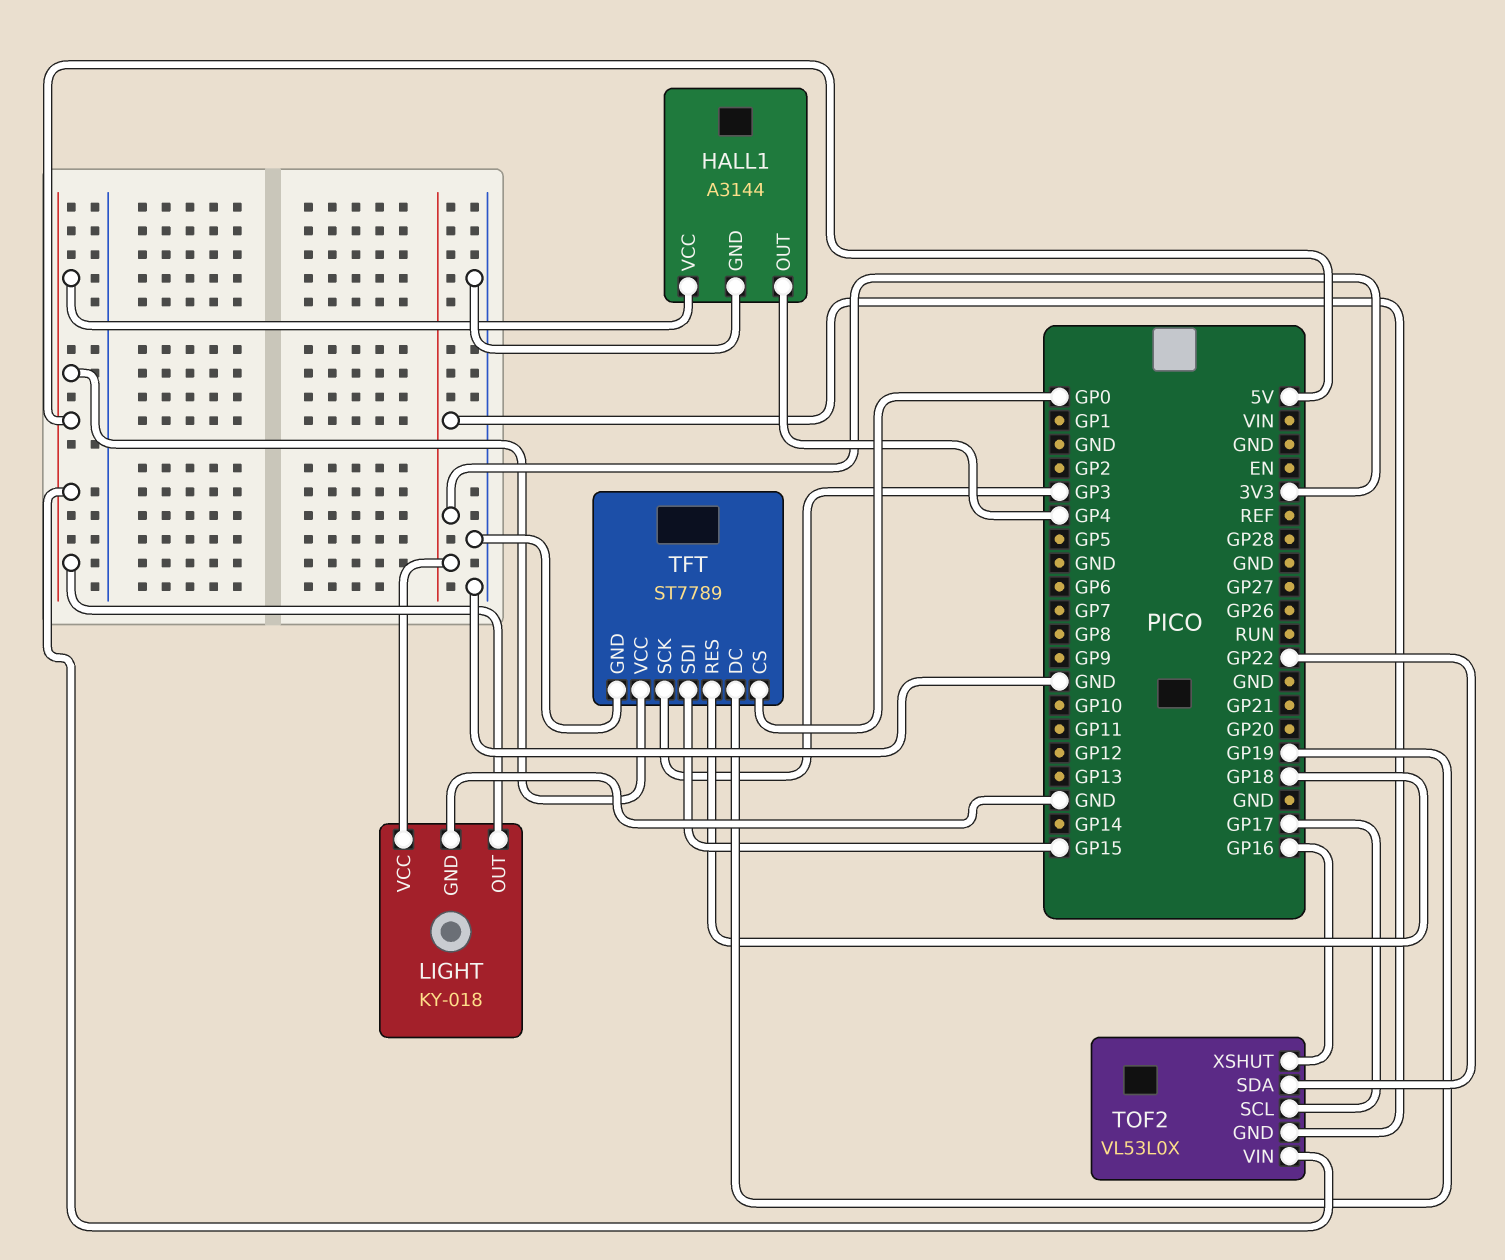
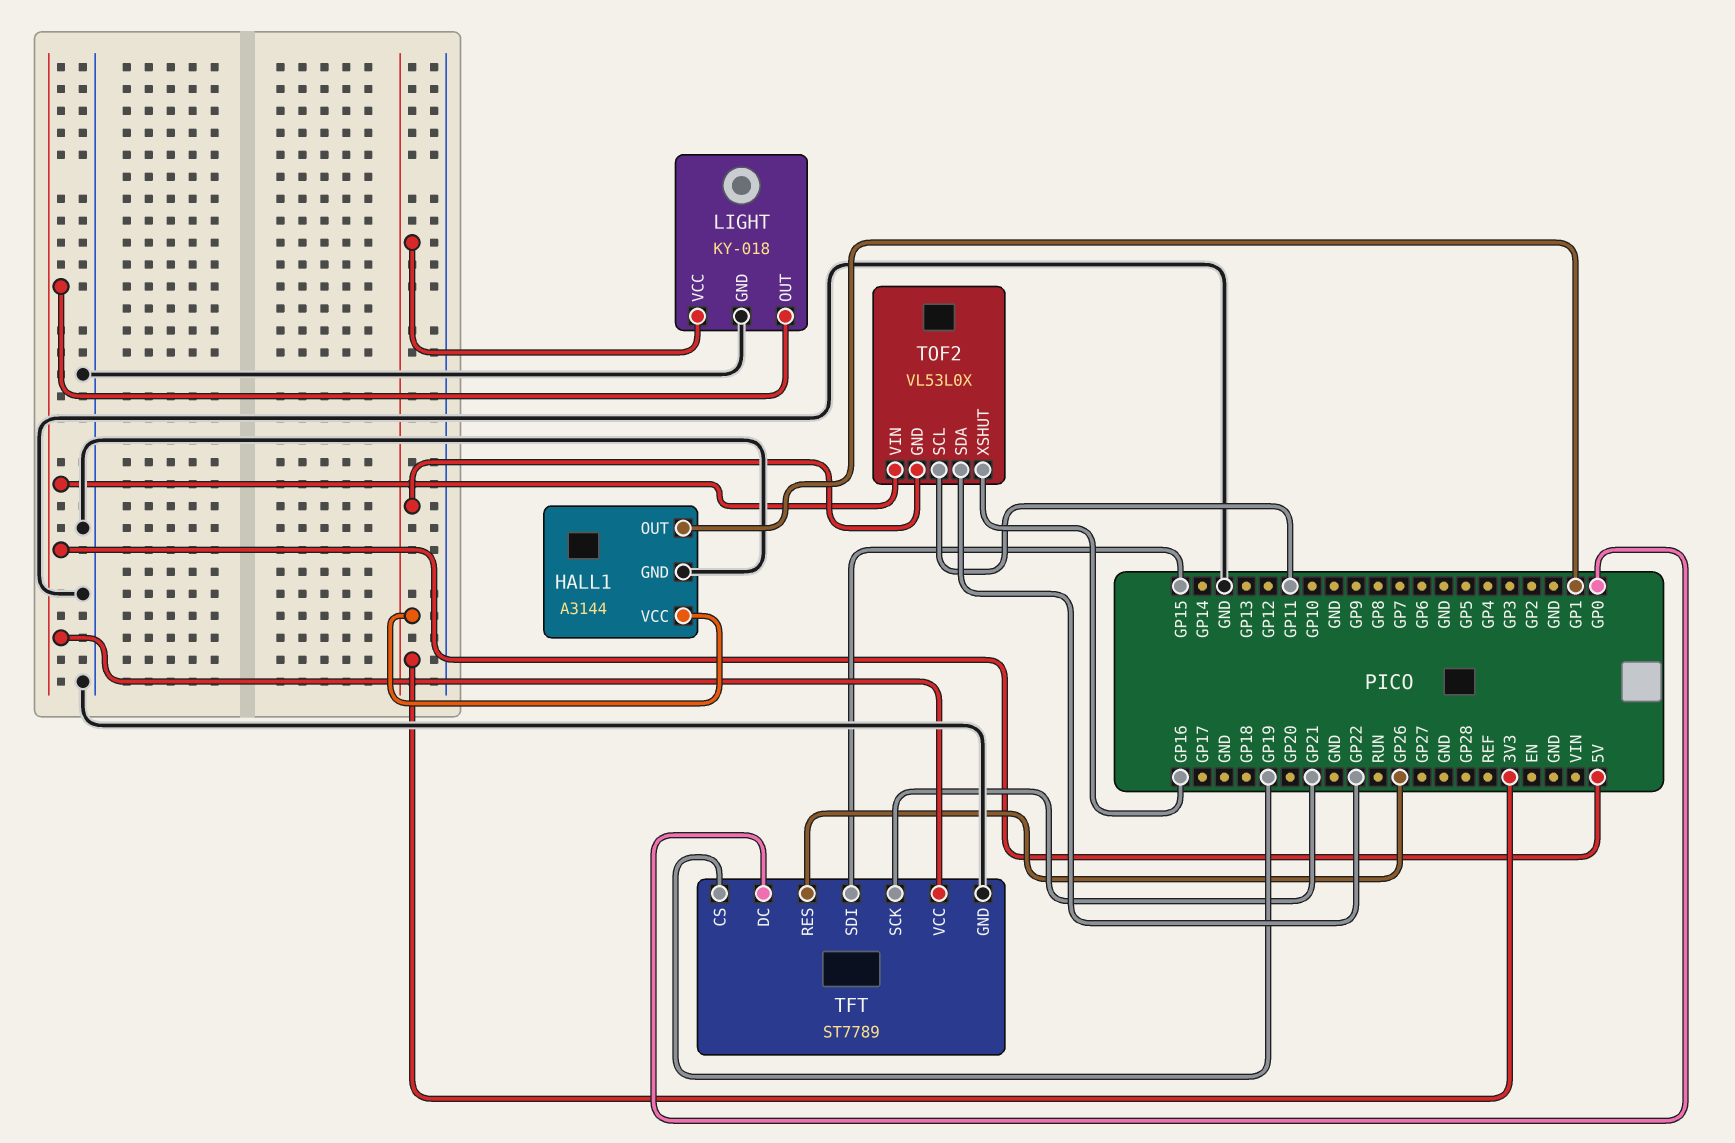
HALL1 pin OUT: GP4 -> GP1
HALL1 pin VCC: 5V -> 3V3
TFT pin CS: GP0 -> GP19
TFT pin DC: GP19 -> GP0
TFT pin RES: GP18 -> GP26
TFT pin SCK: GP3 -> GP21
TOF2 pin SCL: GP17 -> GP11

